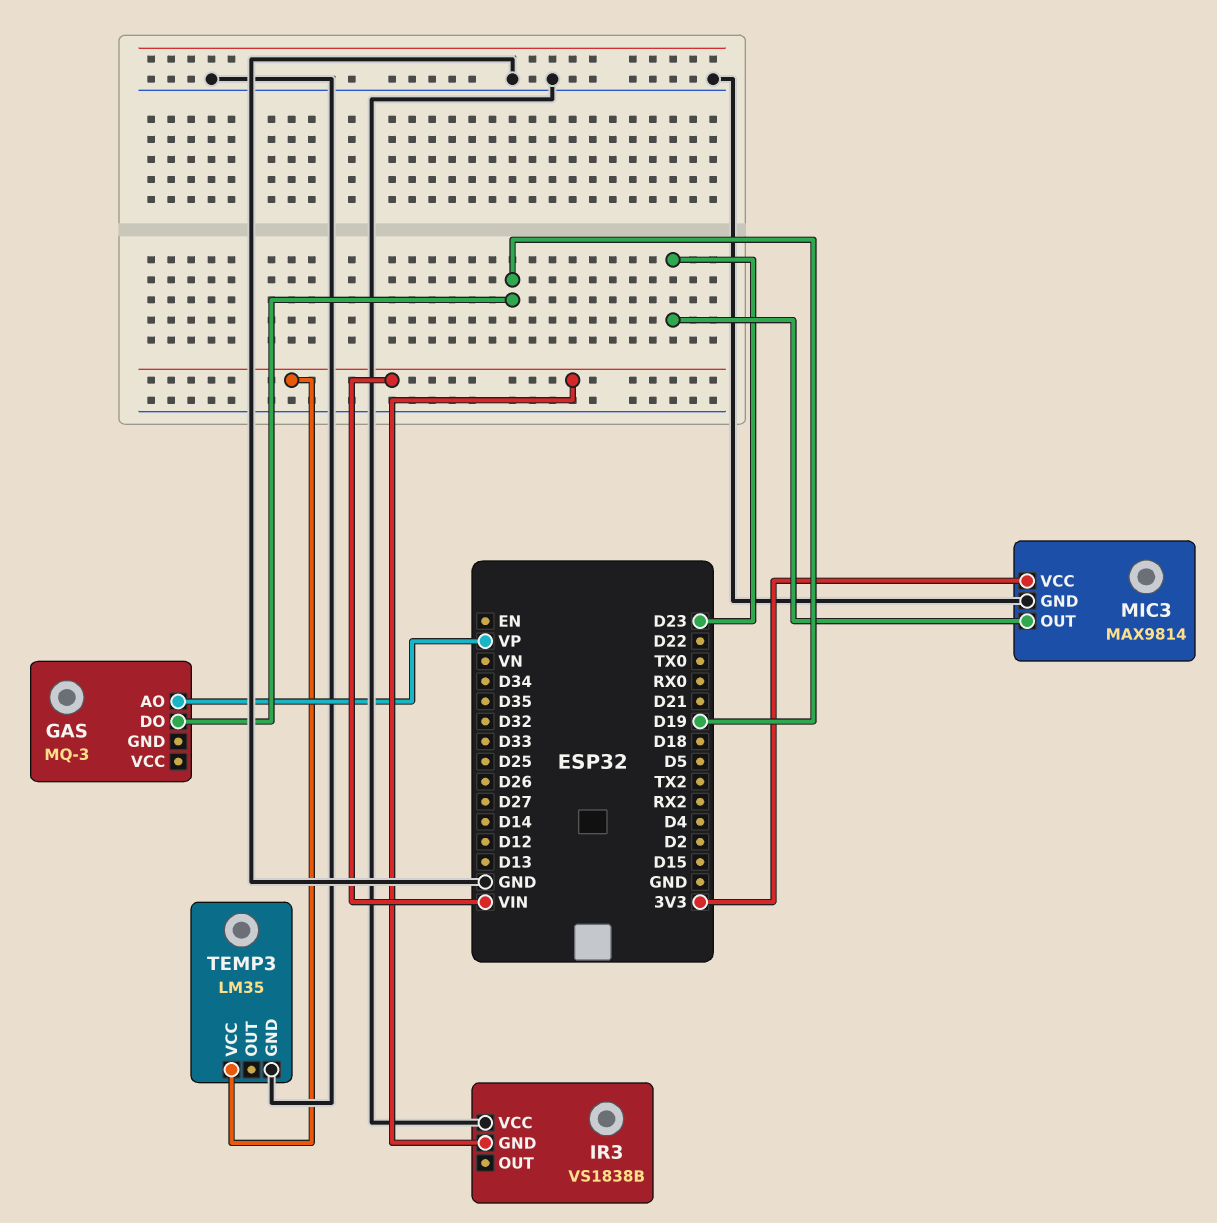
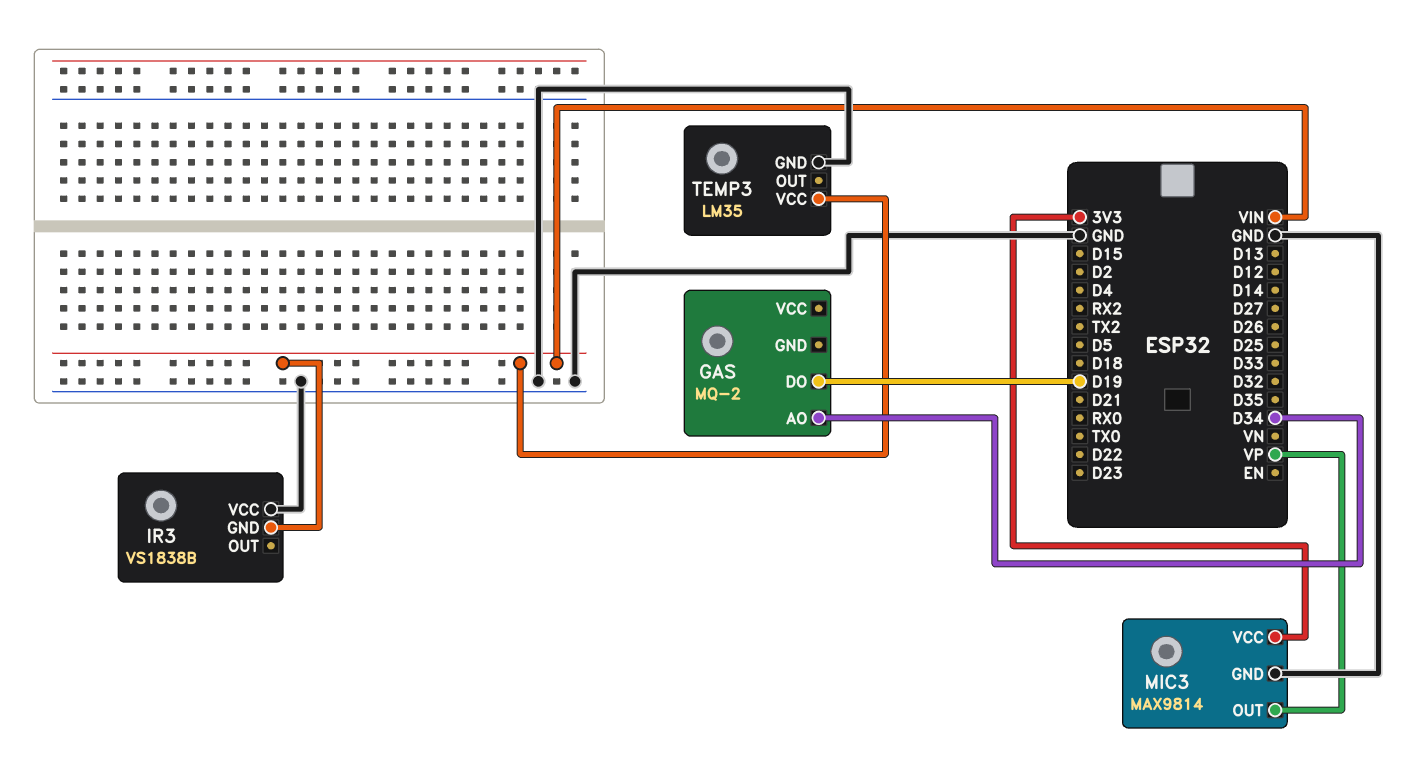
GAS: MQ-3 -> MQ-2
GAS pin AO: VP -> D34
MIC3 pin OUT: D23 -> VP

